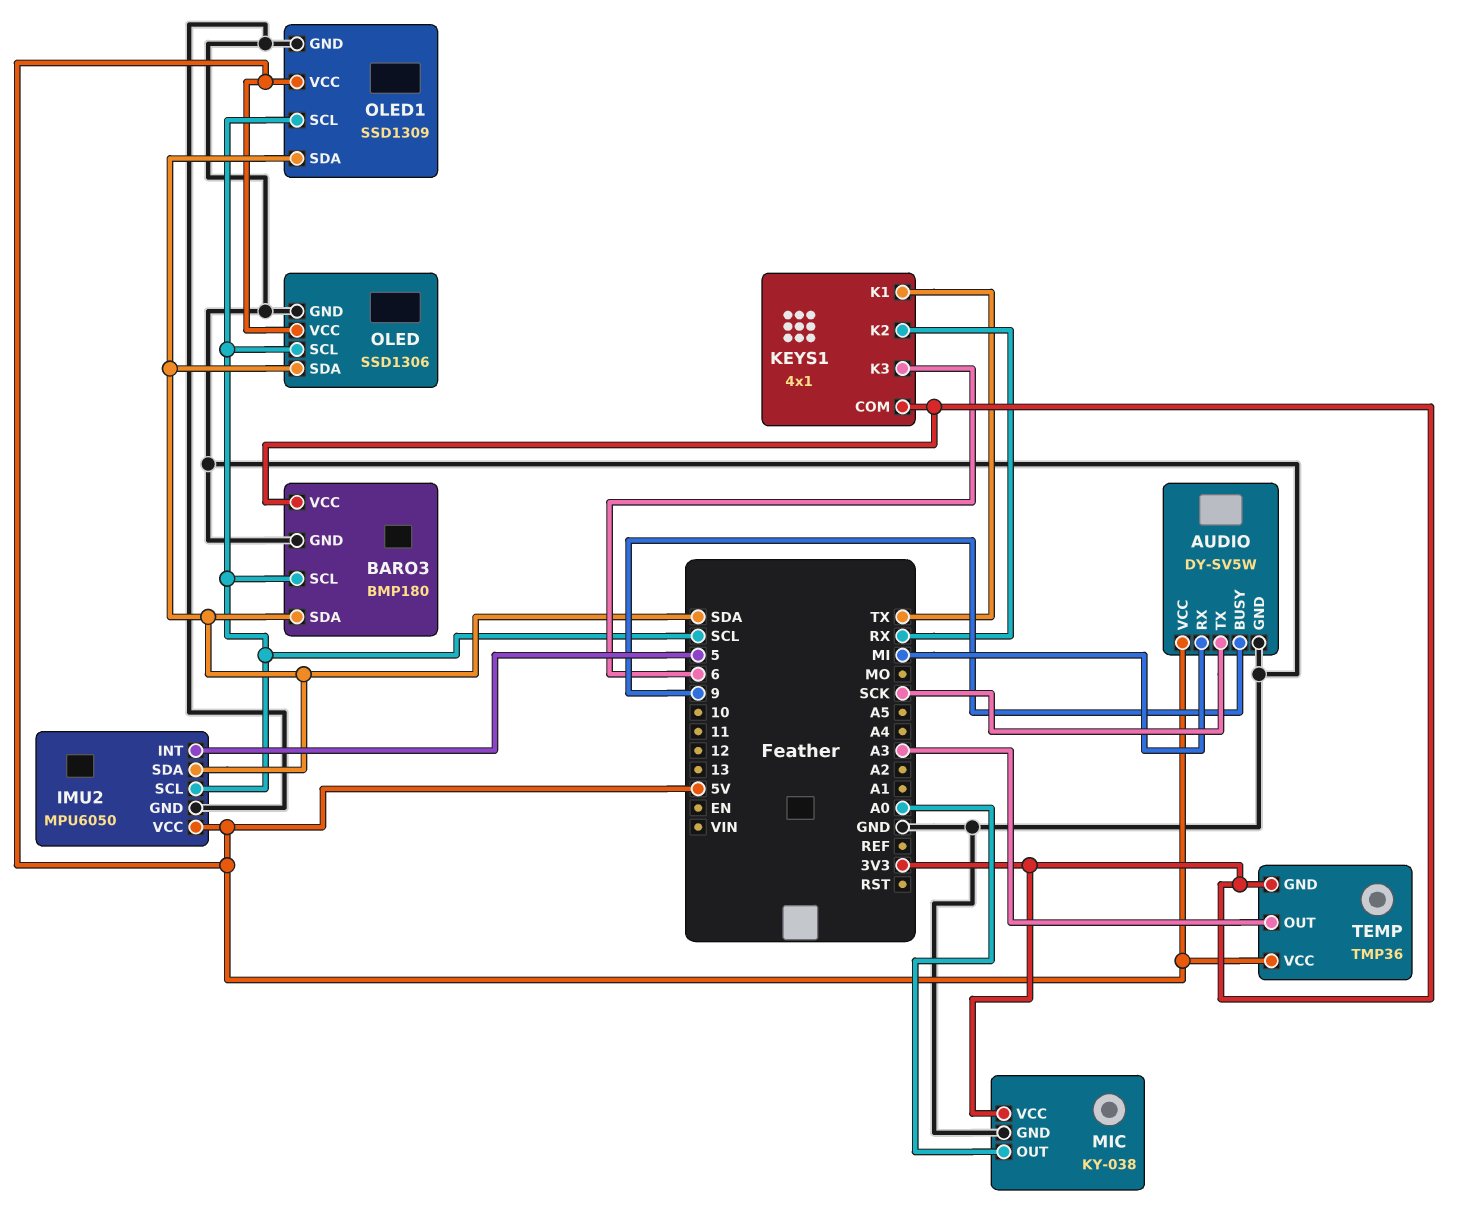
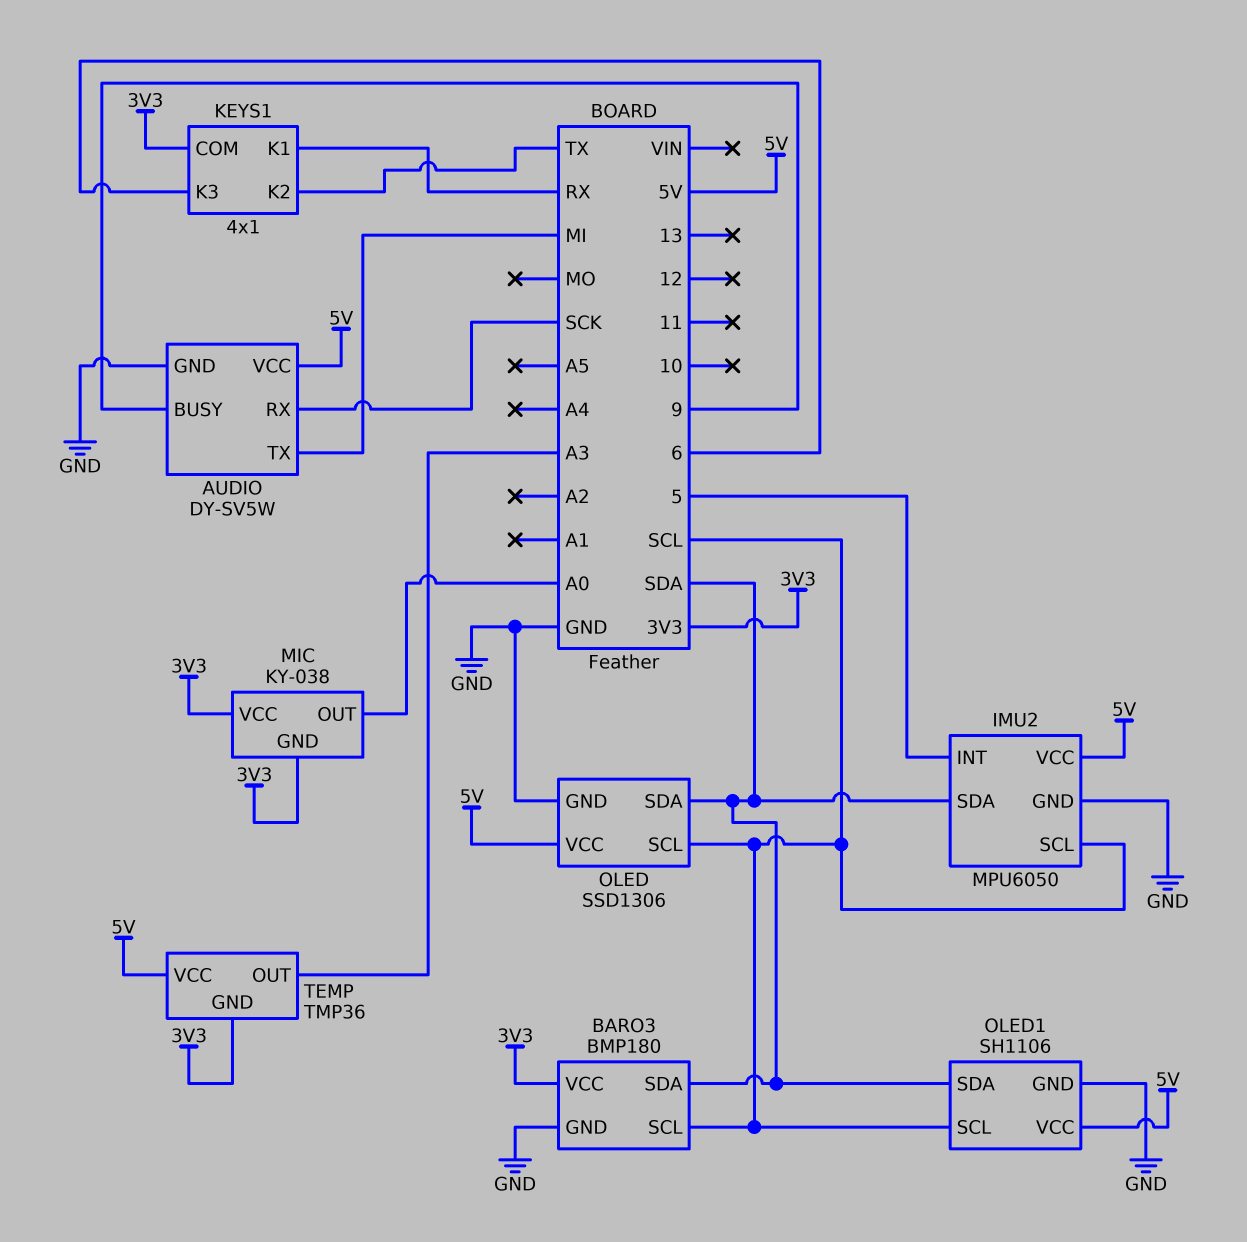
AUDIO pin RX: MI -> SCK
AUDIO pin TX: SCK -> MI
KEYS1 pin K1: TX -> RX
KEYS1 pin K2: RX -> TX
MIC pin GND: GND -> 3V3
OLED1: SSD1309 -> SH1106

